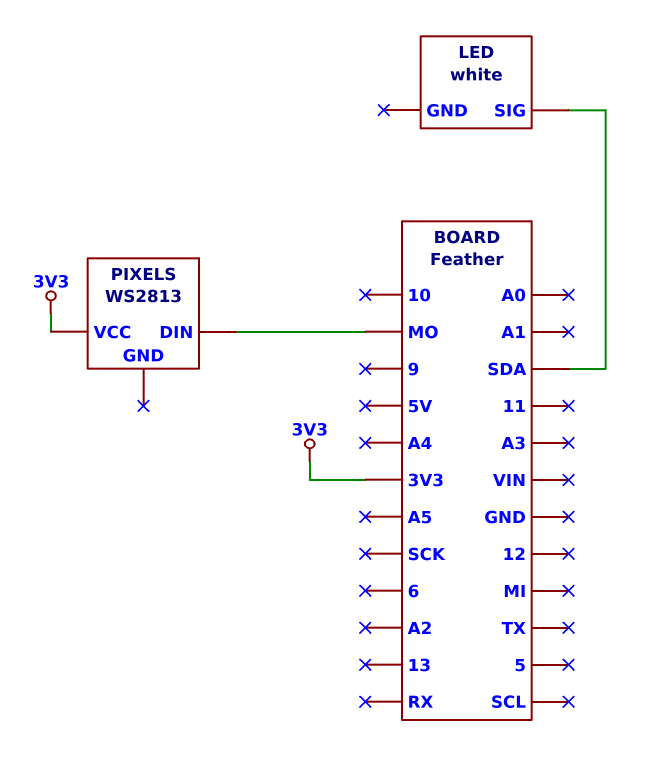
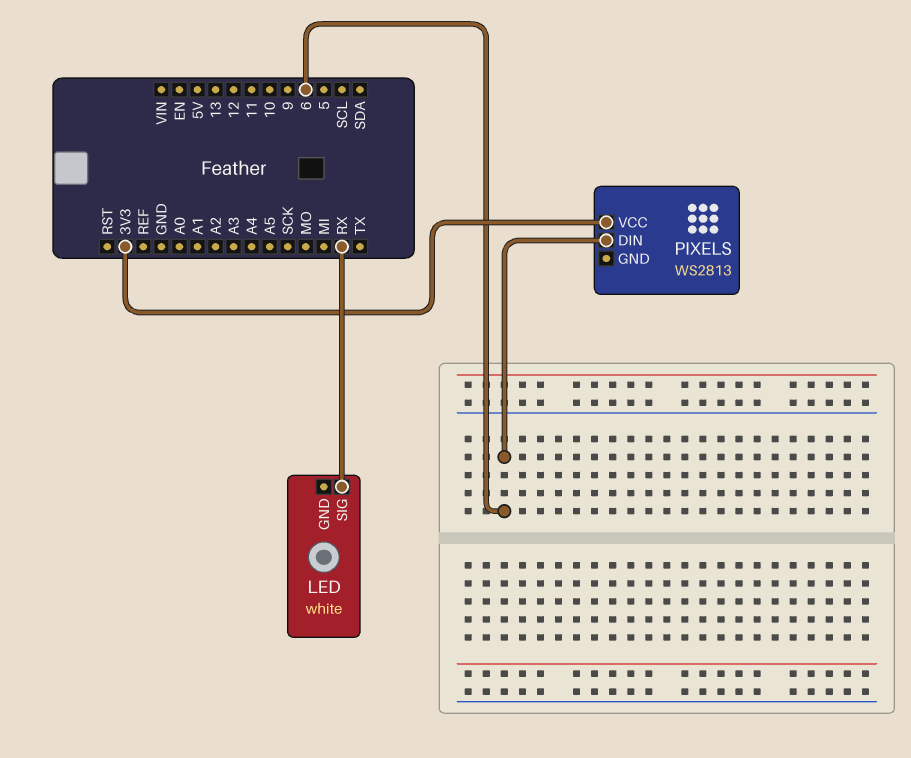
LED pin SIG: SDA -> RX
PIXELS pin DIN: MO -> 6

